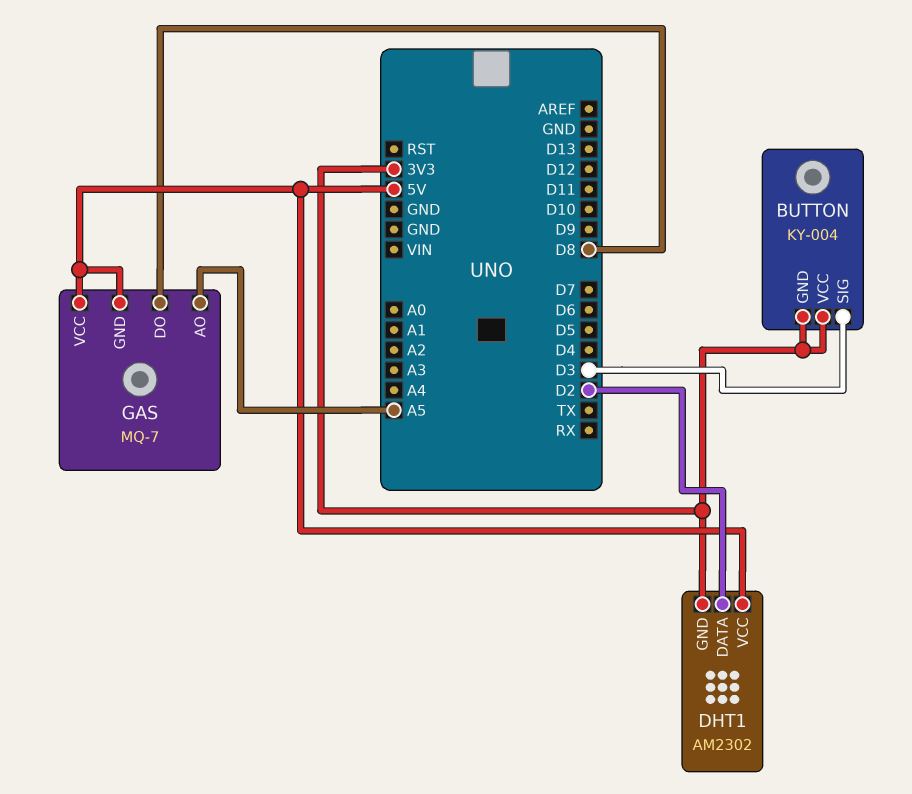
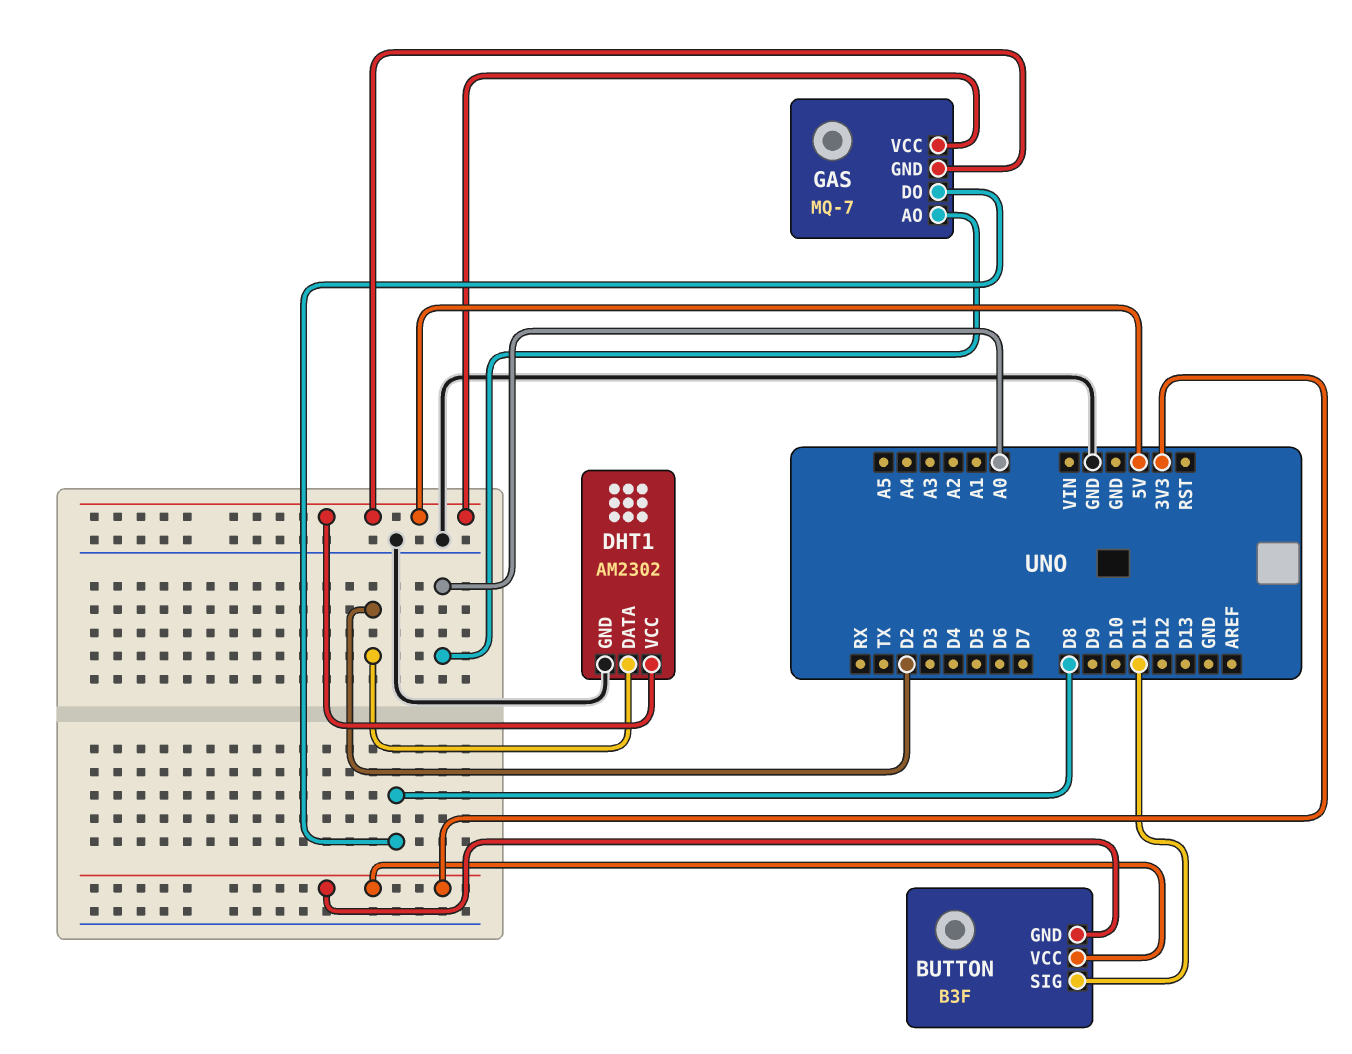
BUTTON: KY-004 -> B3F
BUTTON pin SIG: D3 -> D11
DHT1 pin GND: 3V3 -> GND
GAS pin AO: A5 -> A0

